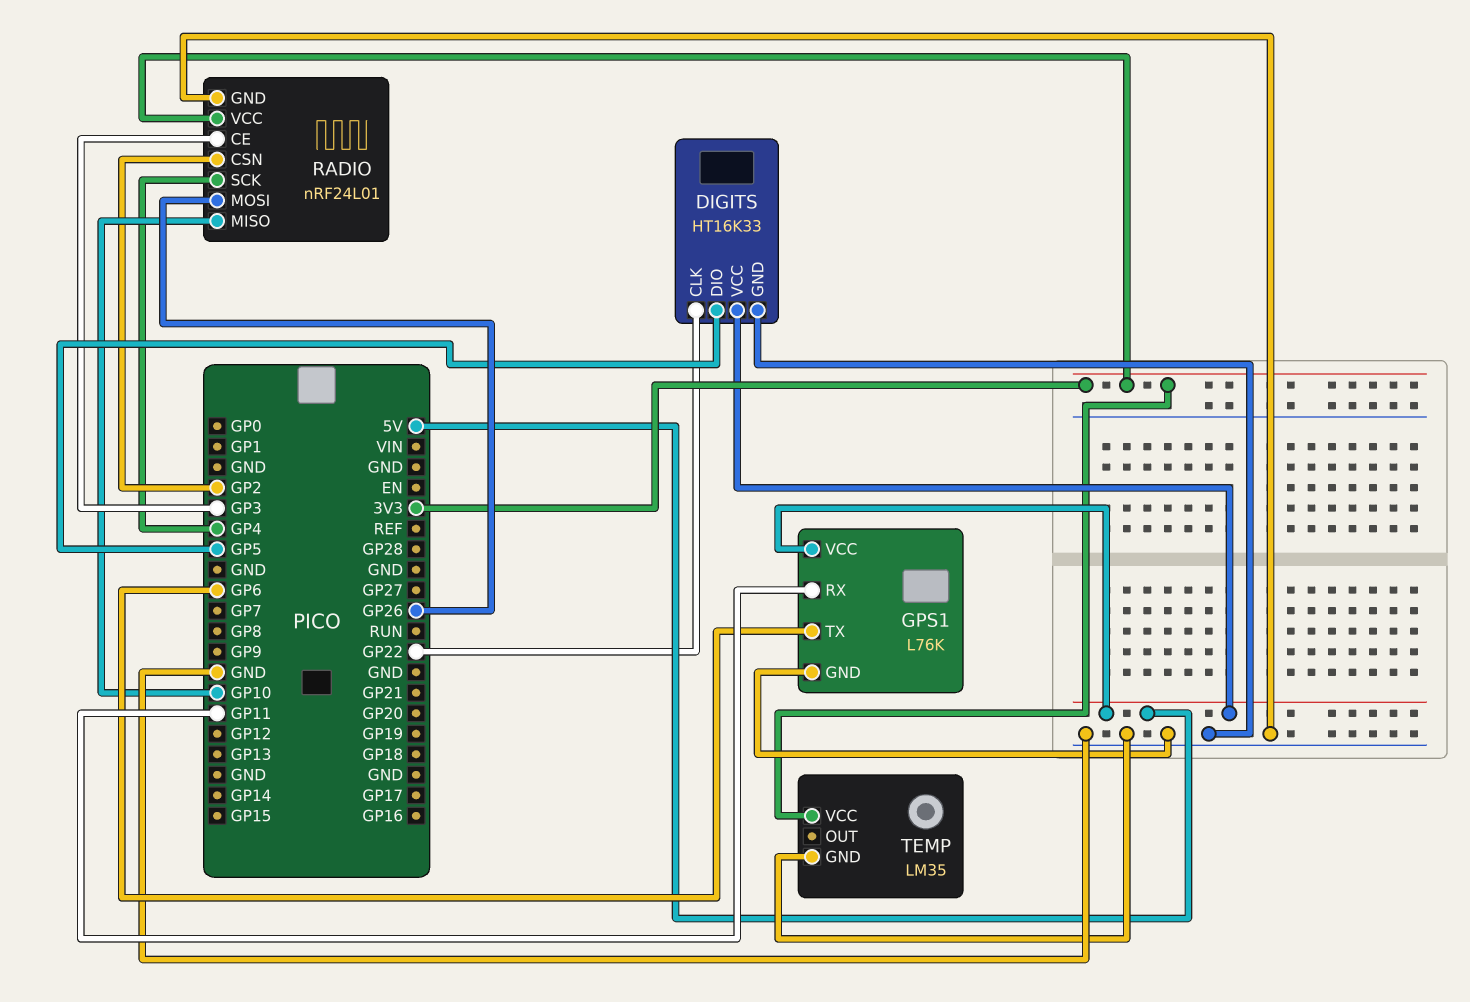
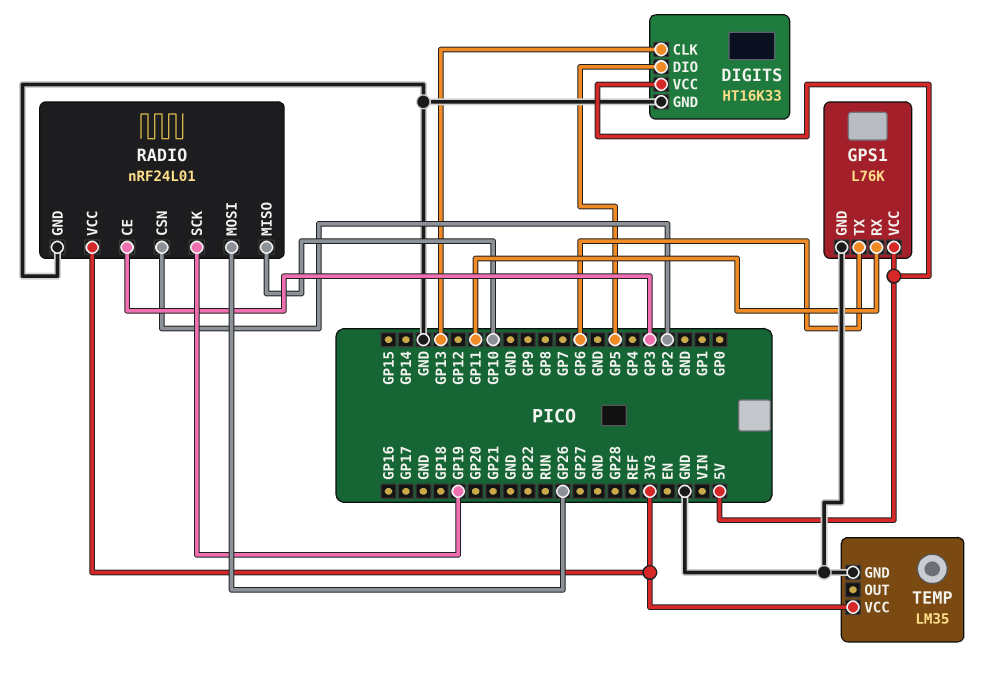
DIGITS pin CLK: GP22 -> GP13
RADIO pin SCK: GP4 -> GP19

